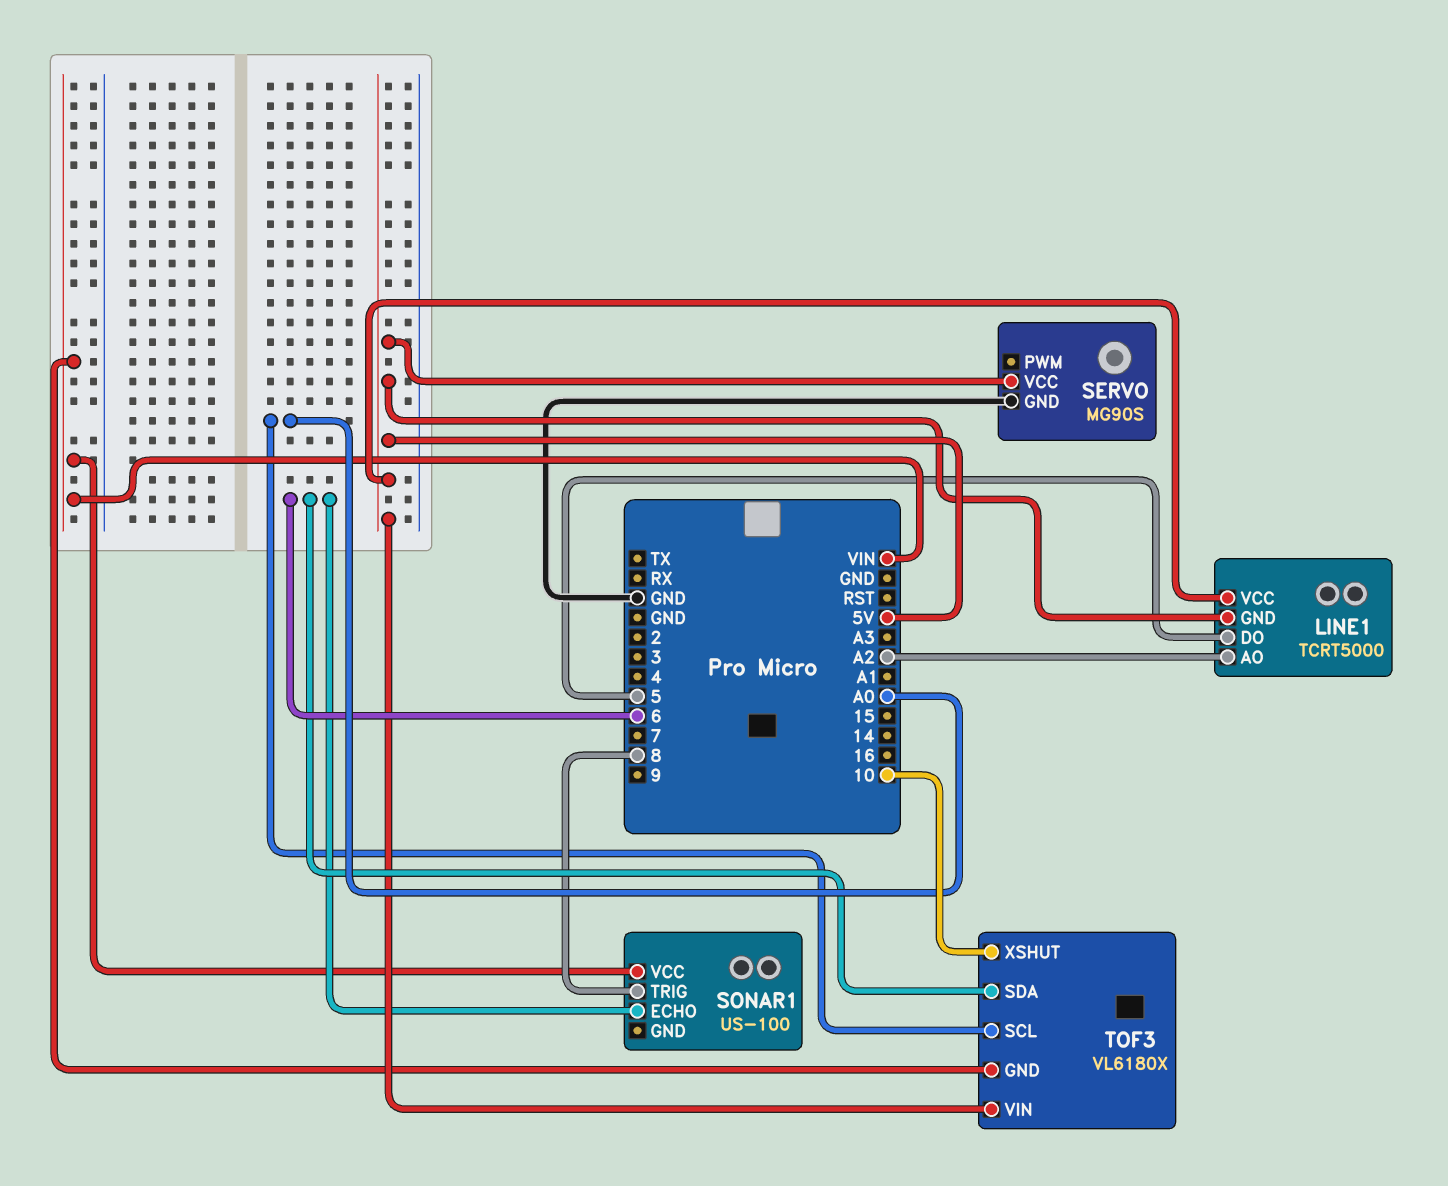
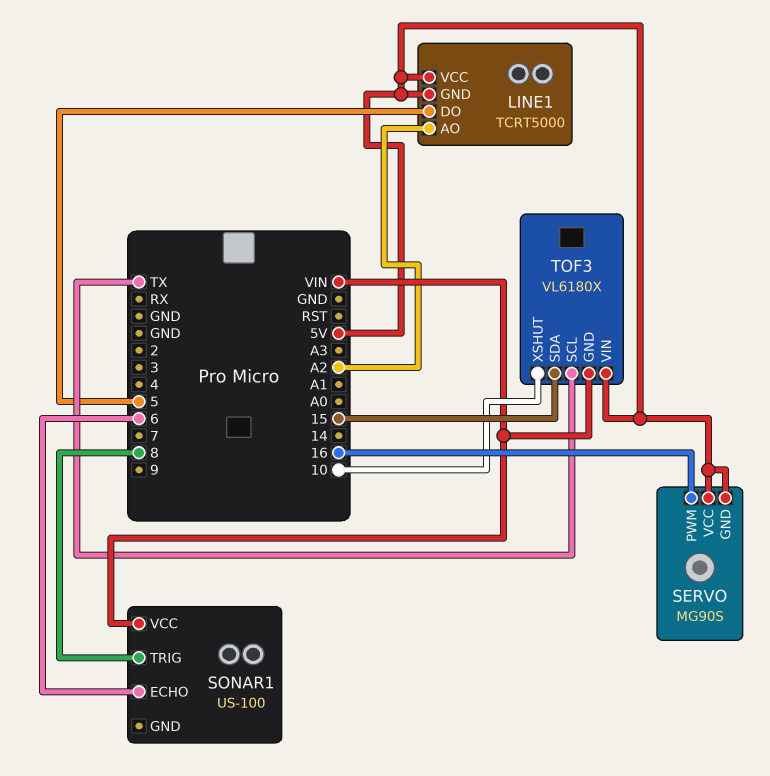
SERVO pin GND: GND -> 5V
SERVO pin PWM: none -> 16
TOF3 pin SCL: A0 -> TX
TOF3 pin SDA: 6 -> 15

